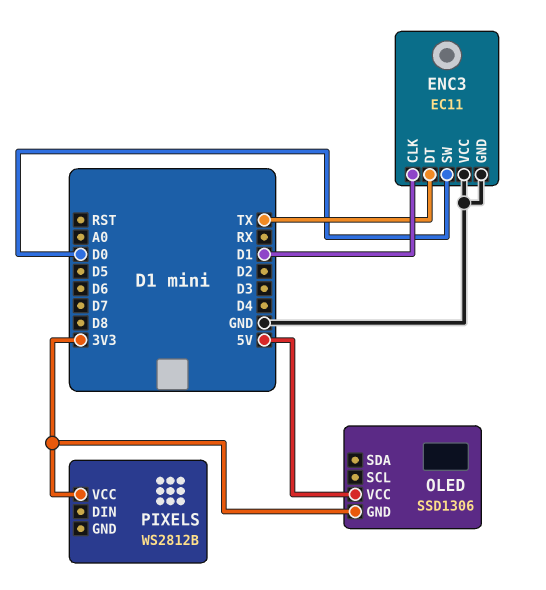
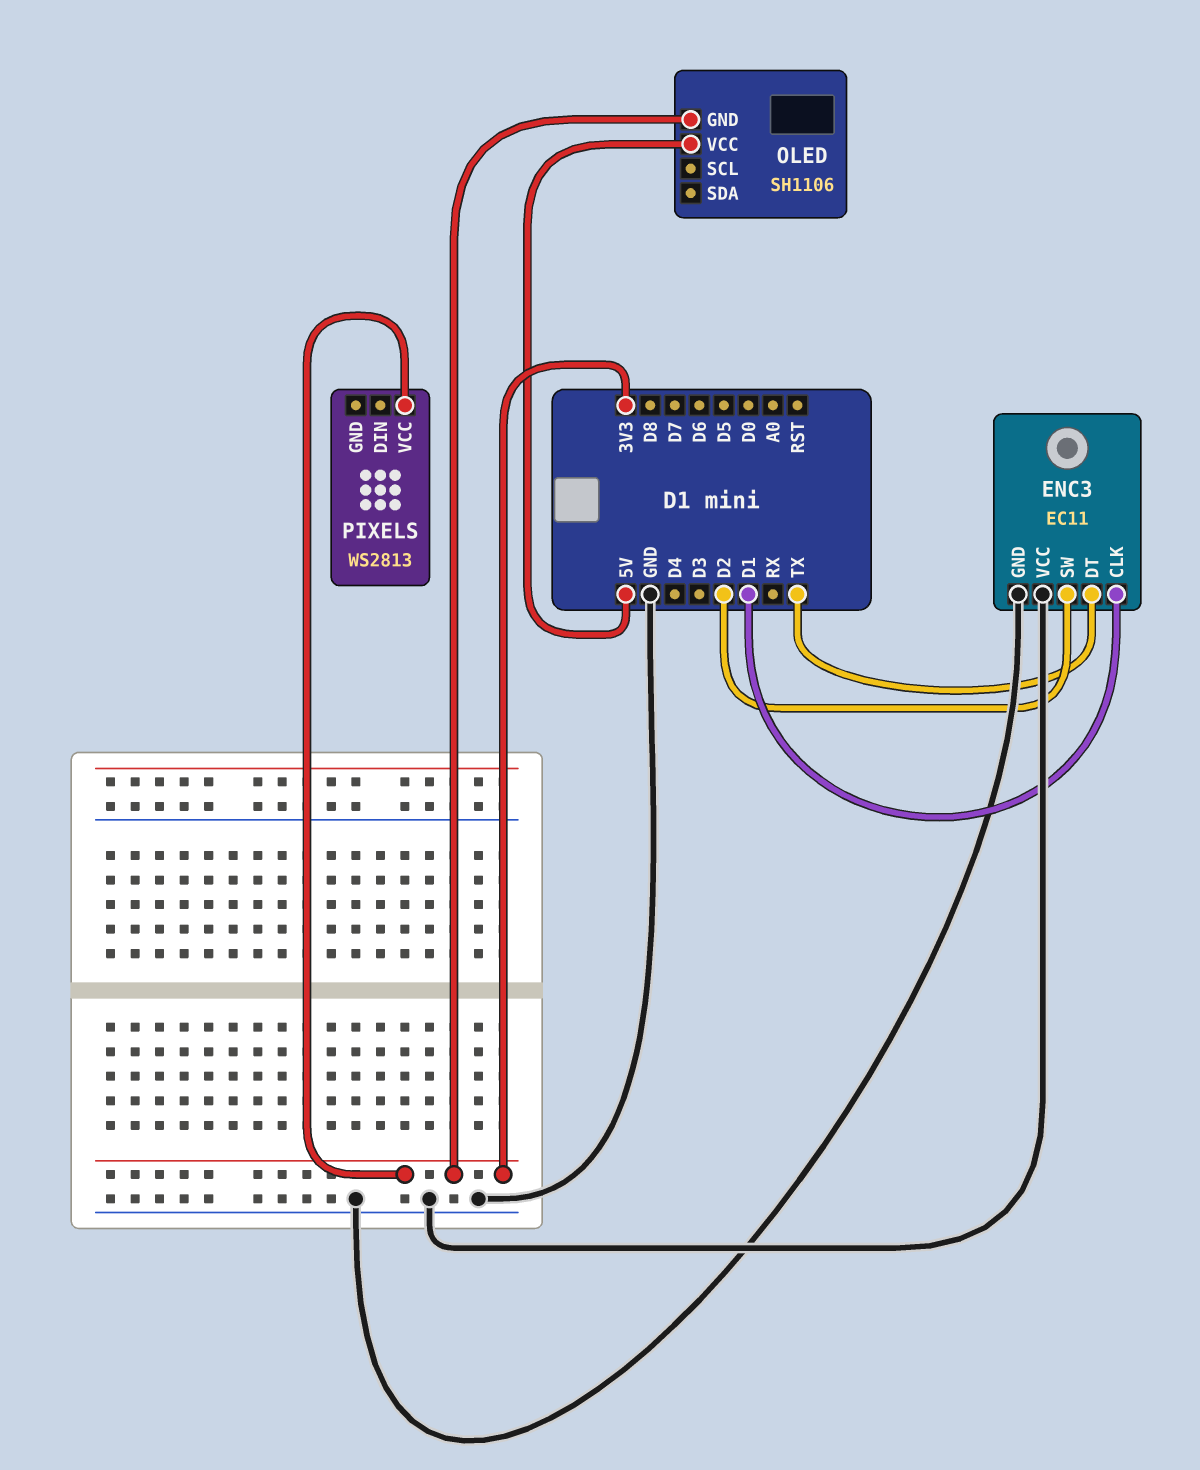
ENC3 pin SW: D0 -> D2
OLED: SSD1306 -> SH1106
PIXELS: WS2812B -> WS2813

